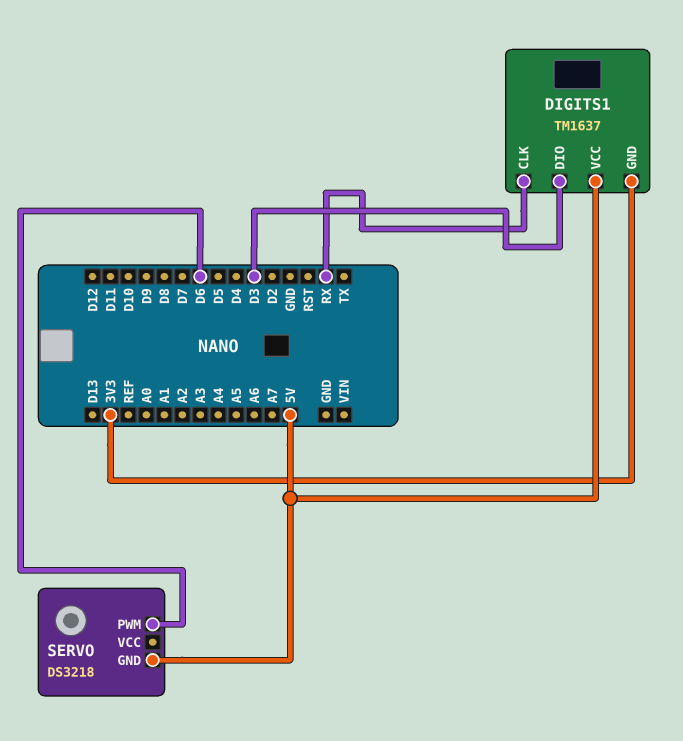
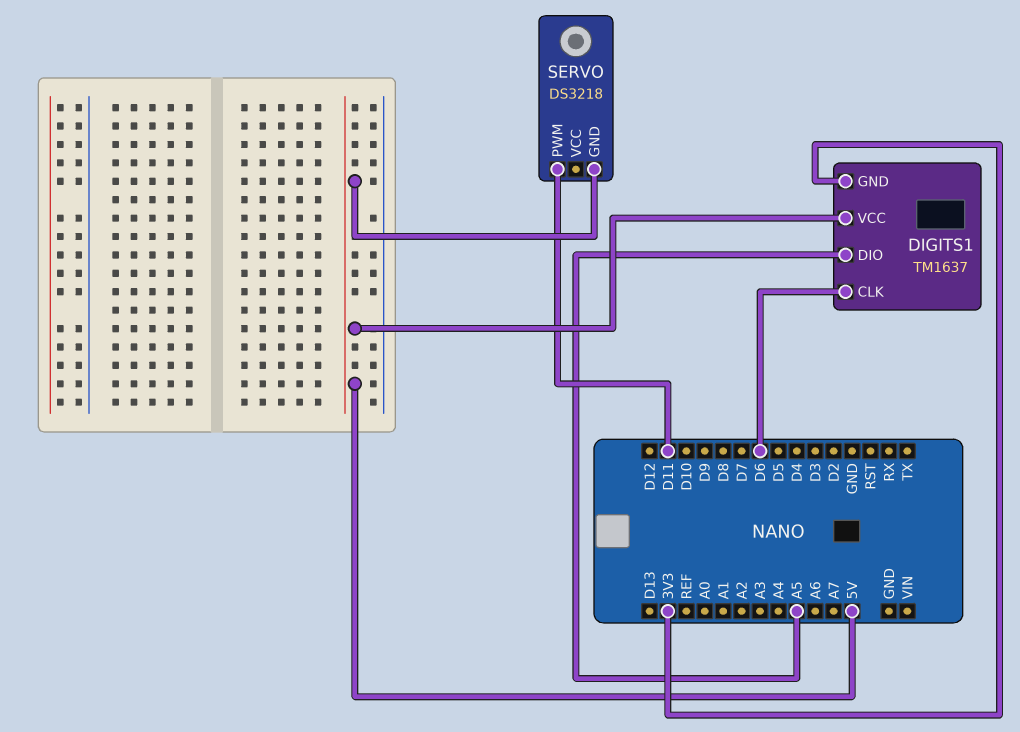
DIGITS1 pin CLK: RX -> D6
DIGITS1 pin DIO: D3 -> A5
SERVO pin PWM: D6 -> D11

